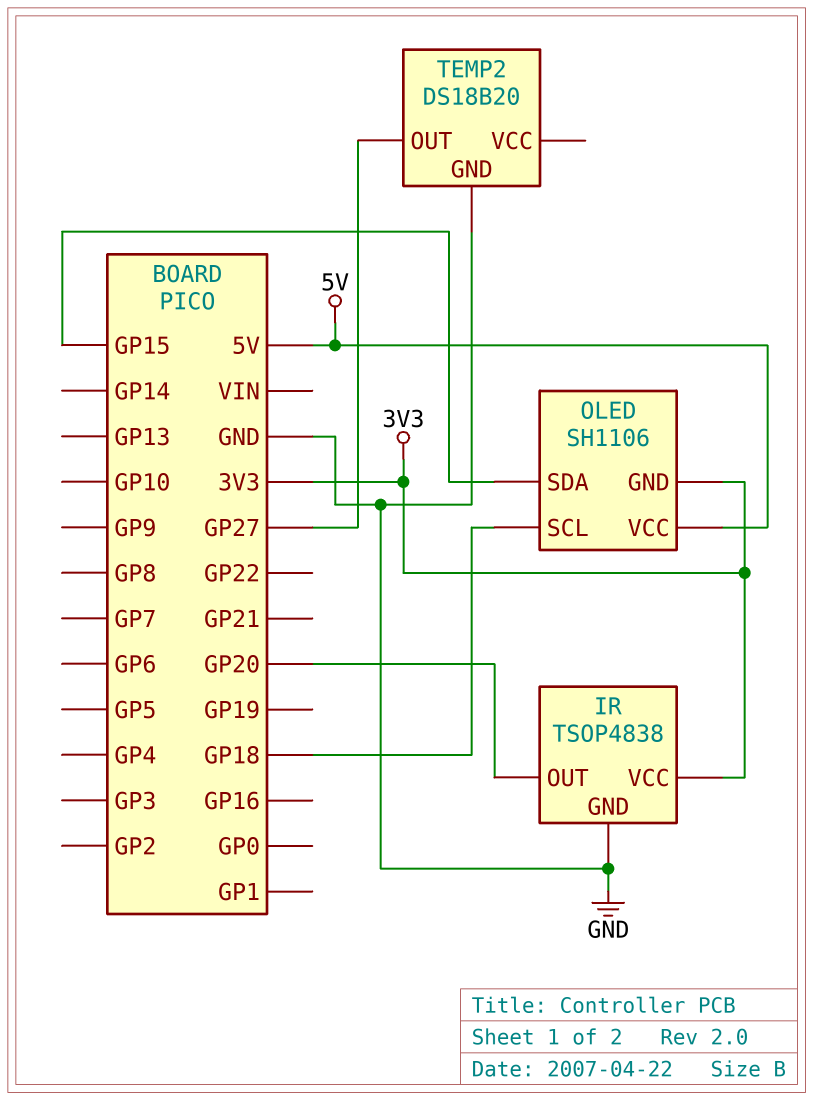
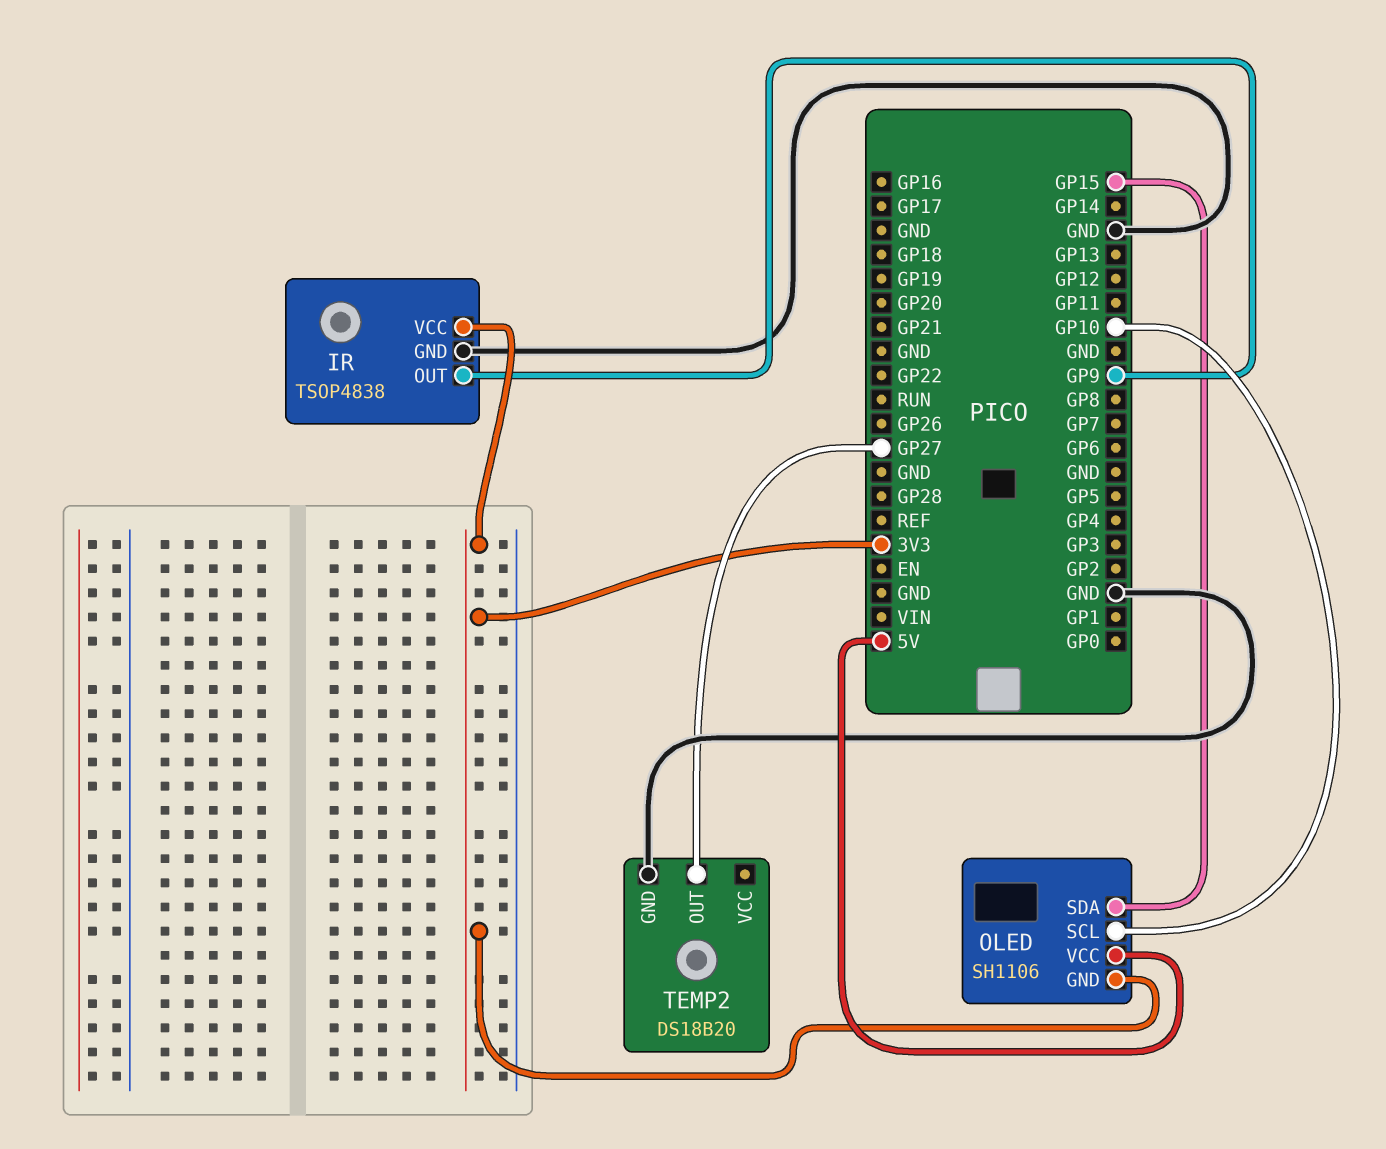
IR pin OUT: GP20 -> GP9
OLED pin SCL: GP18 -> GP10

